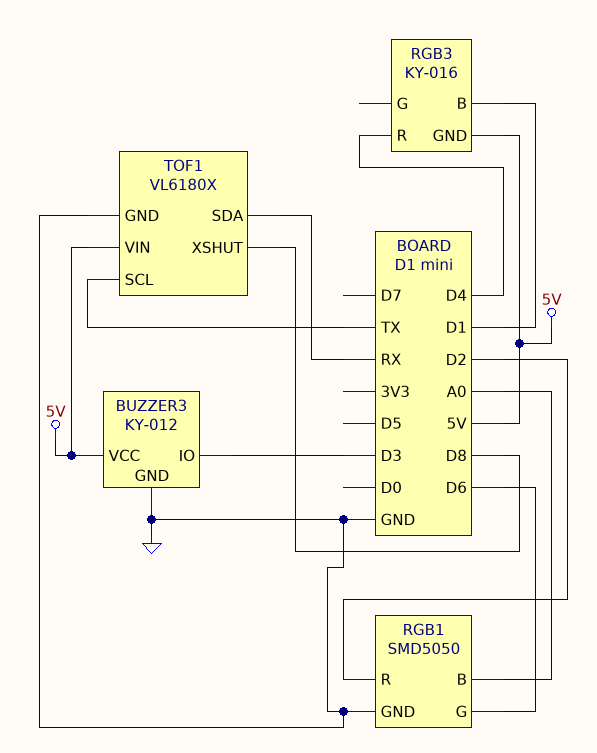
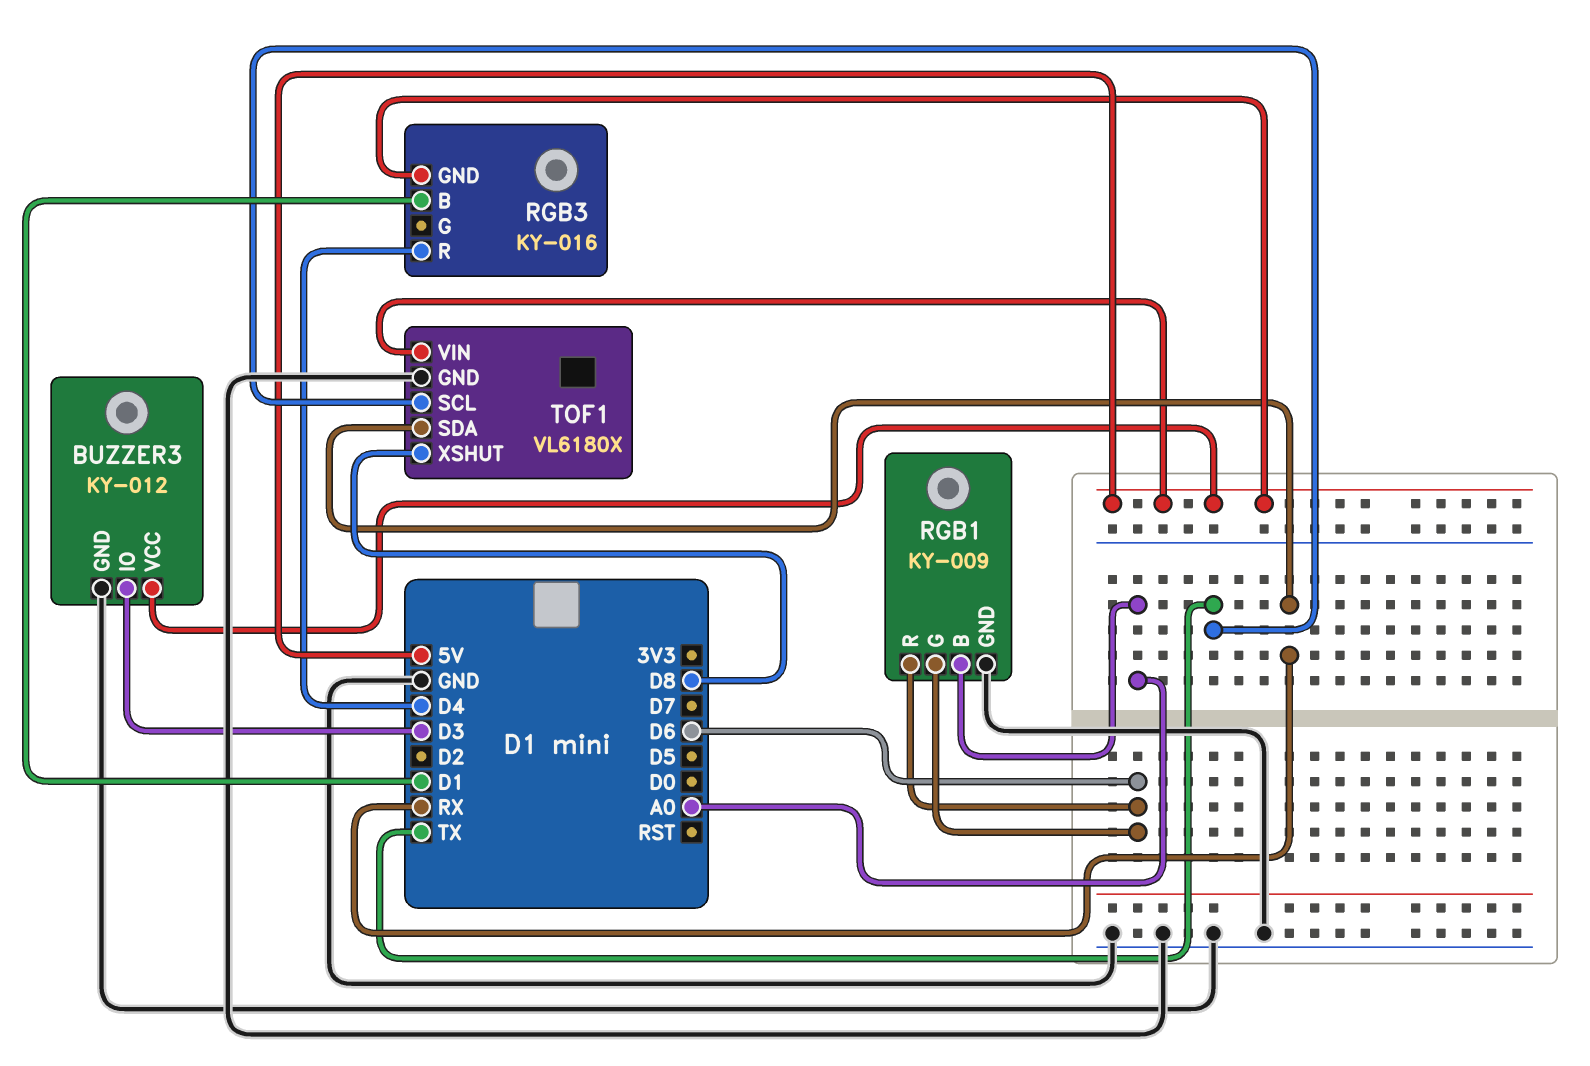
RGB1: SMD5050 -> KY-009
RGB1 pin R: D2 -> D6

